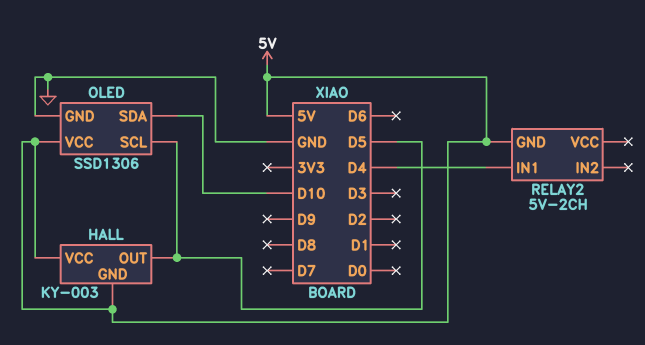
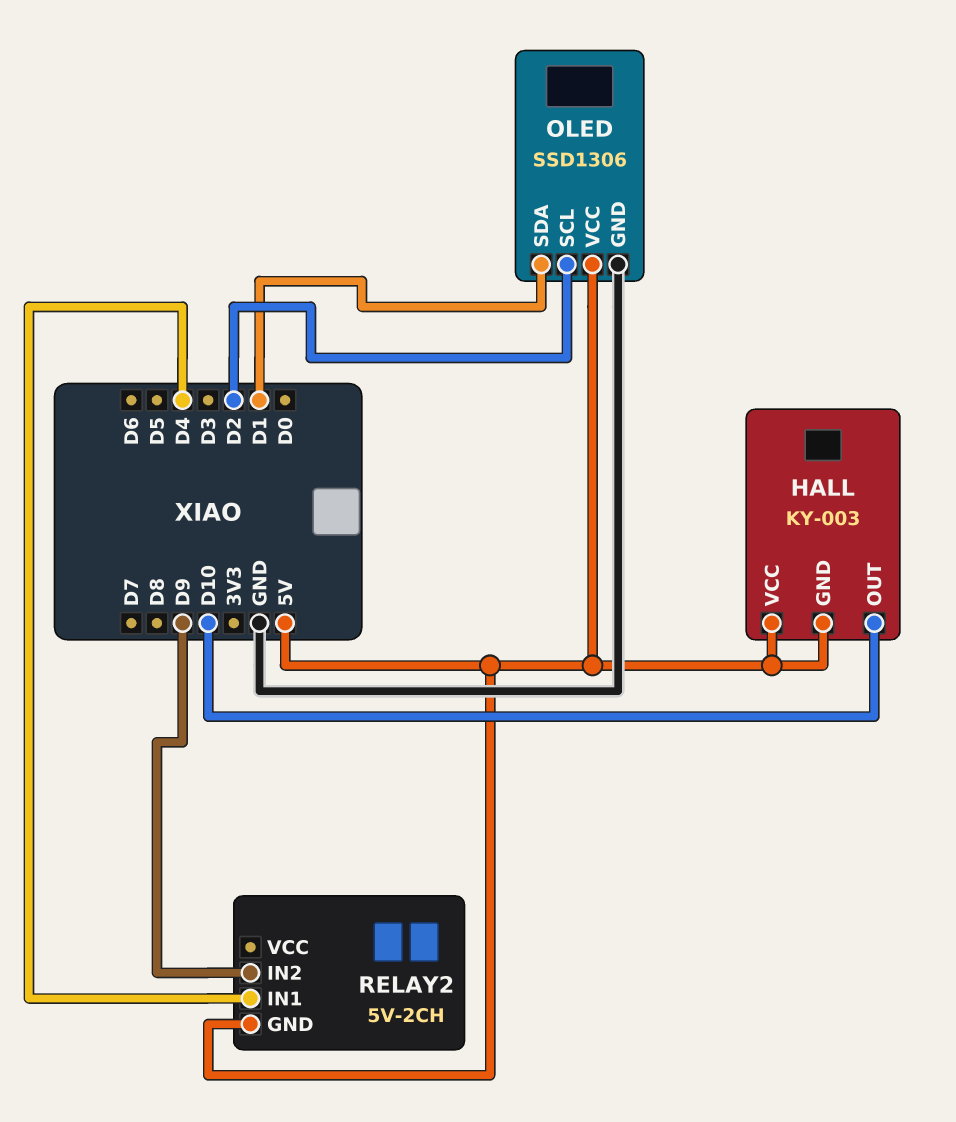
HALL pin OUT: D5 -> D10
OLED pin SCL: D5 -> D2
OLED pin SDA: D10 -> D1
RELAY2 pin IN2: none -> D9

